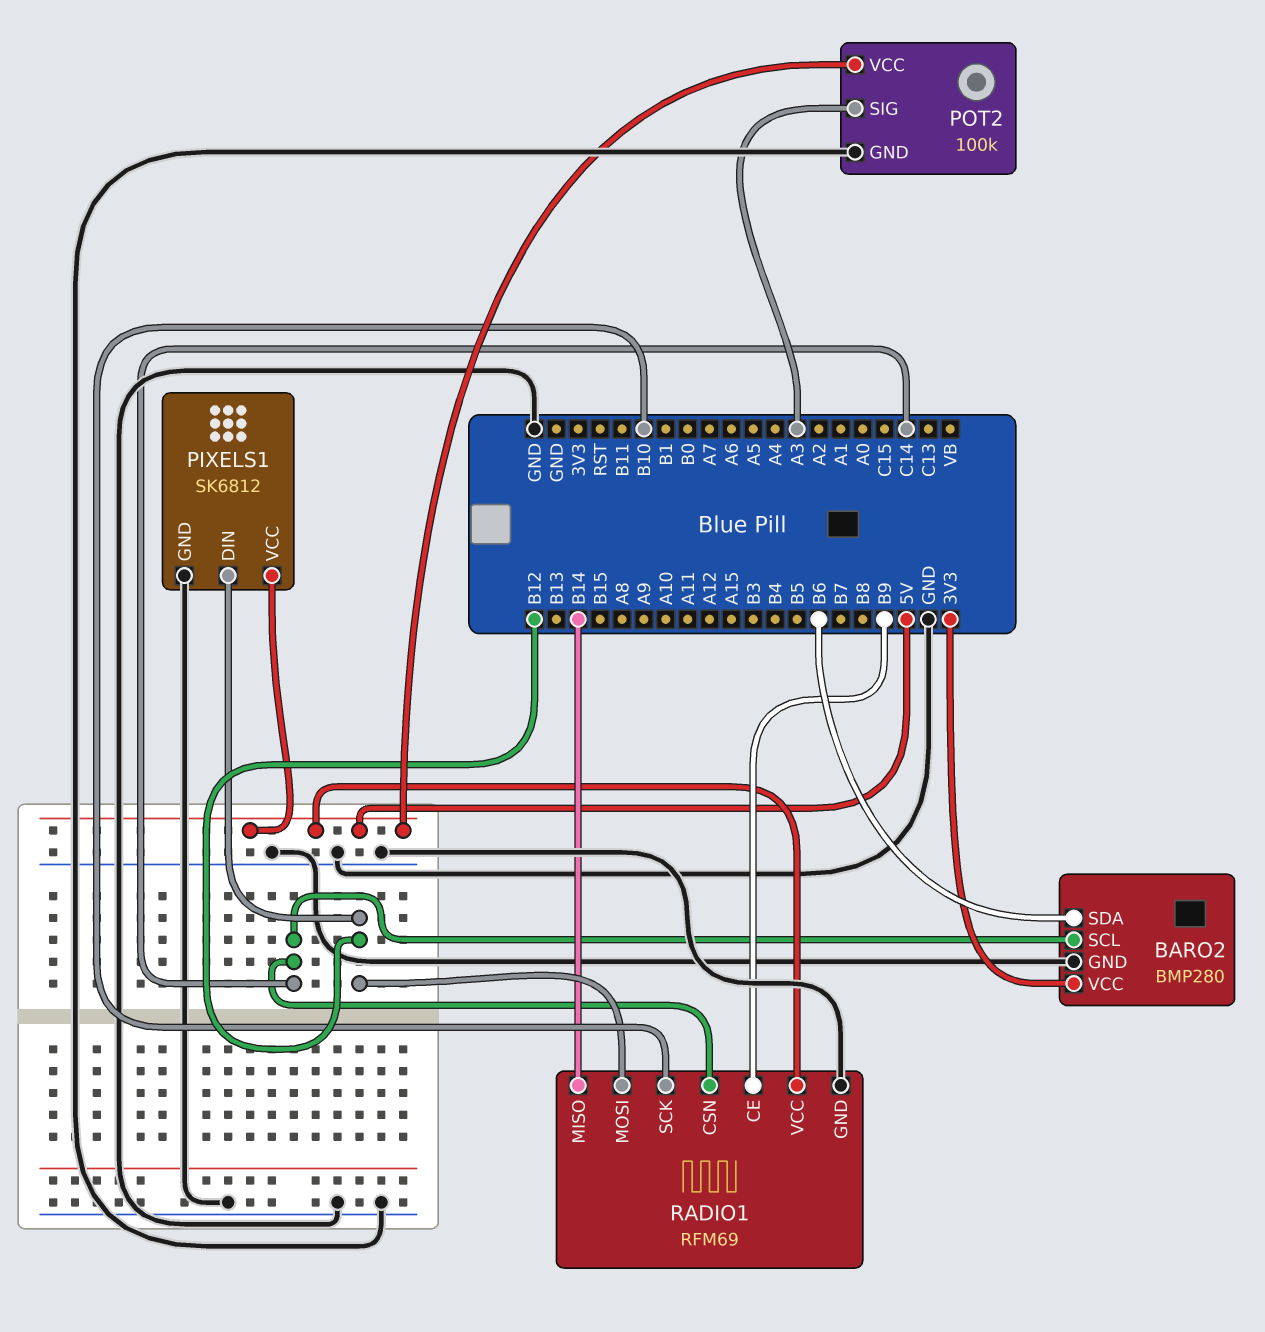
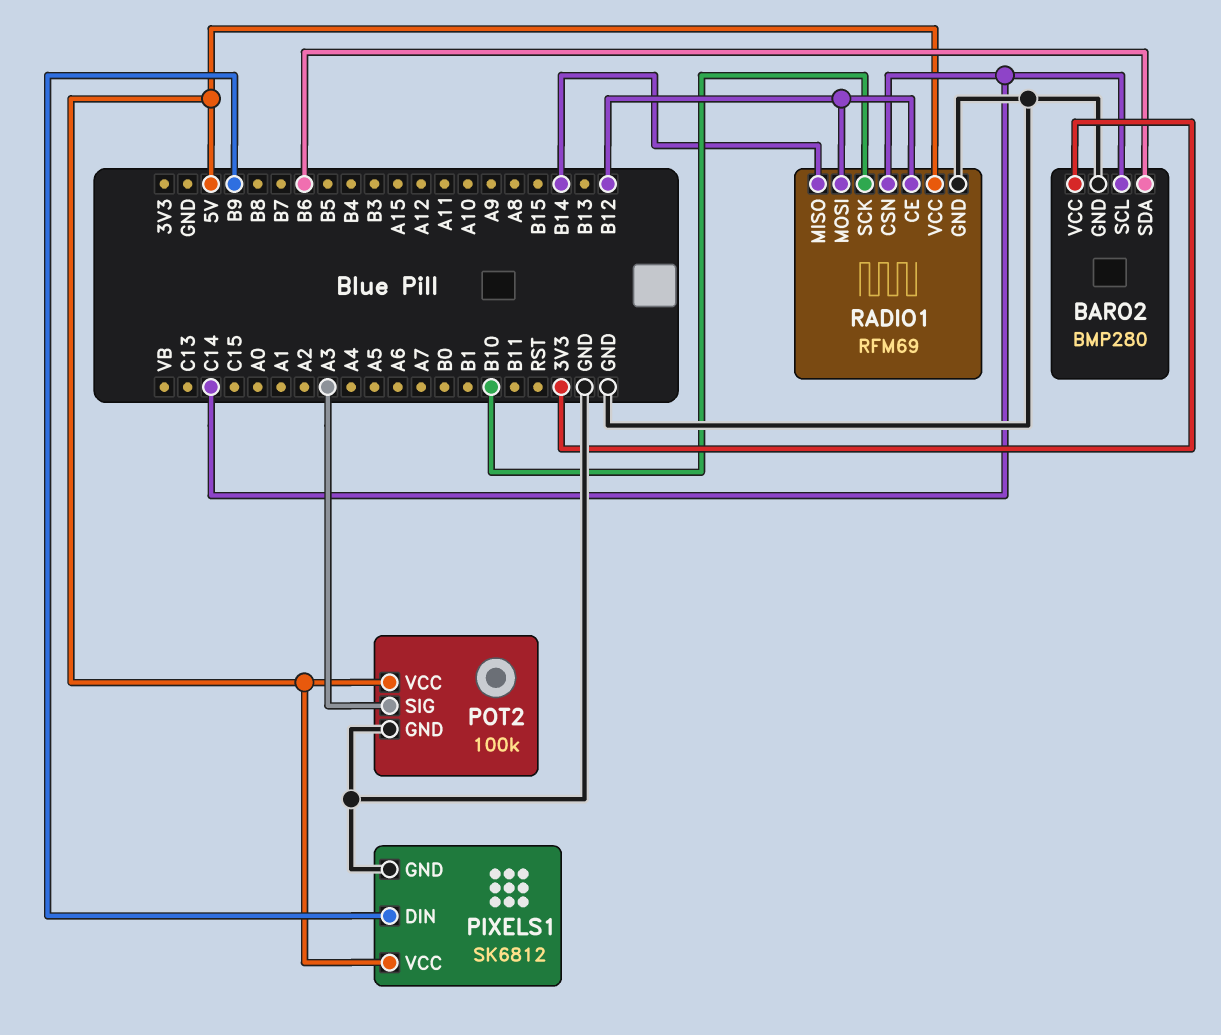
PIXELS1 pin DIN: B12 -> B9
RADIO1 pin CE: B9 -> B12

